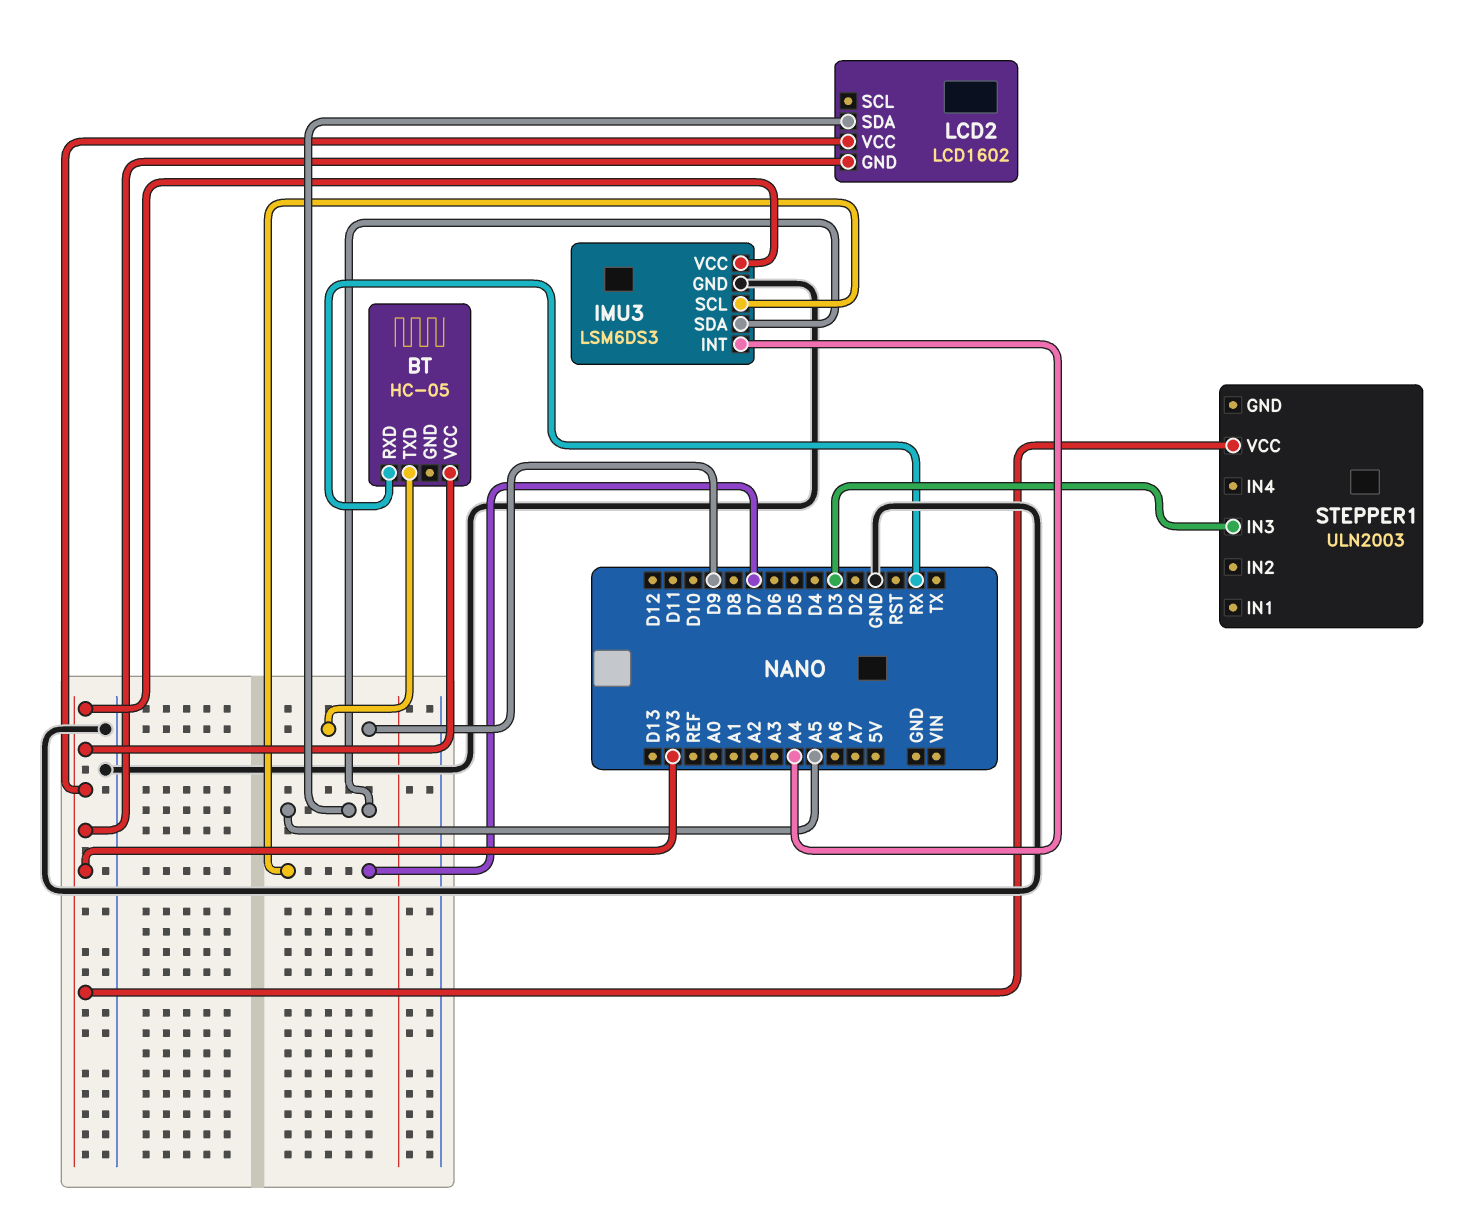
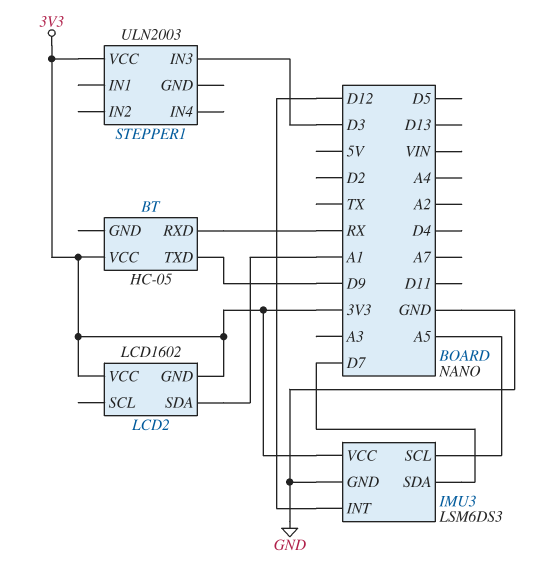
IMU3 pin INT: A4 -> D12
IMU3 pin SCL: D7 -> A5
IMU3 pin SDA: A5 -> D7
LCD2 pin SDA: A5 -> A1

